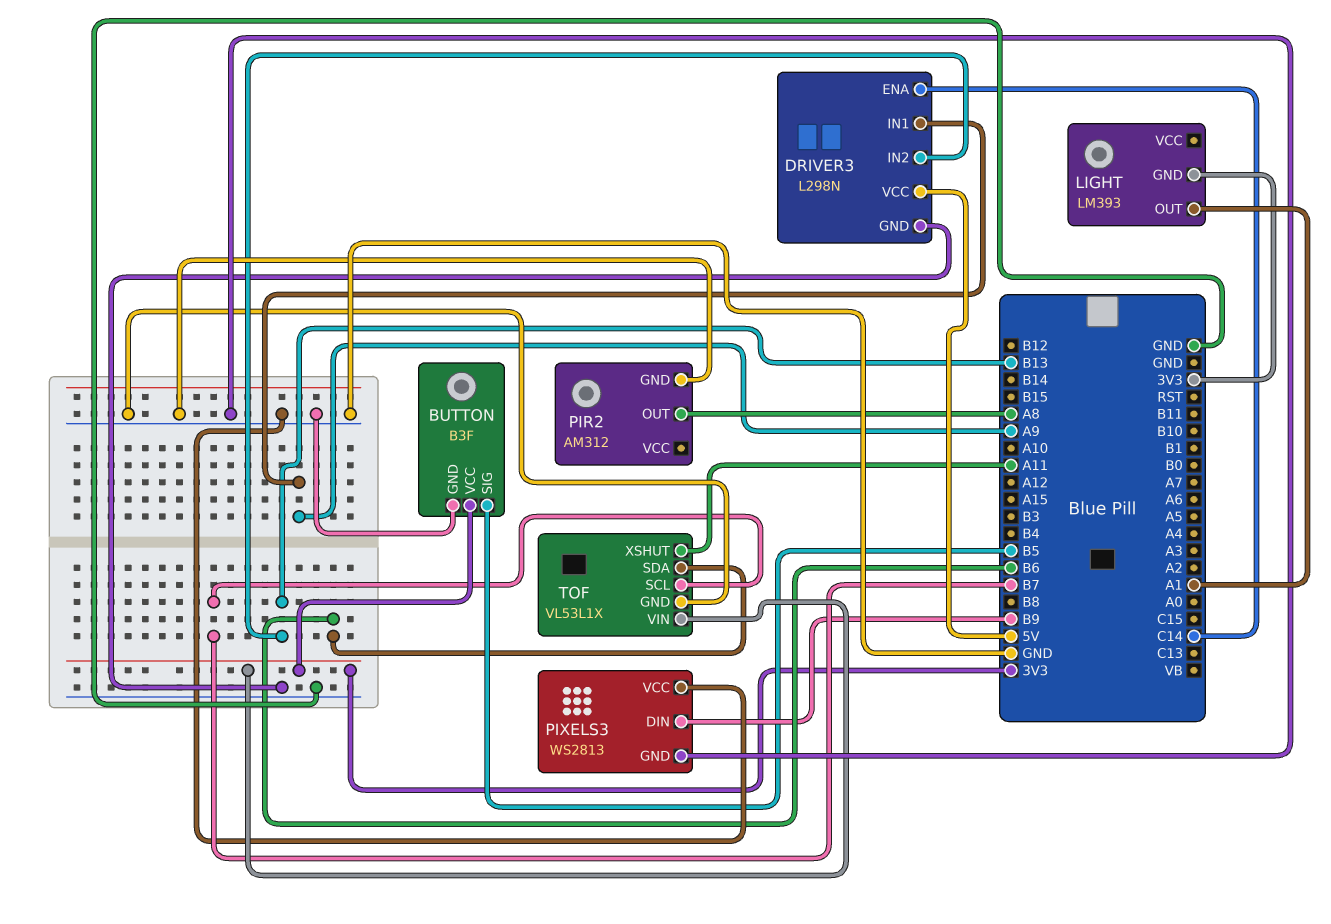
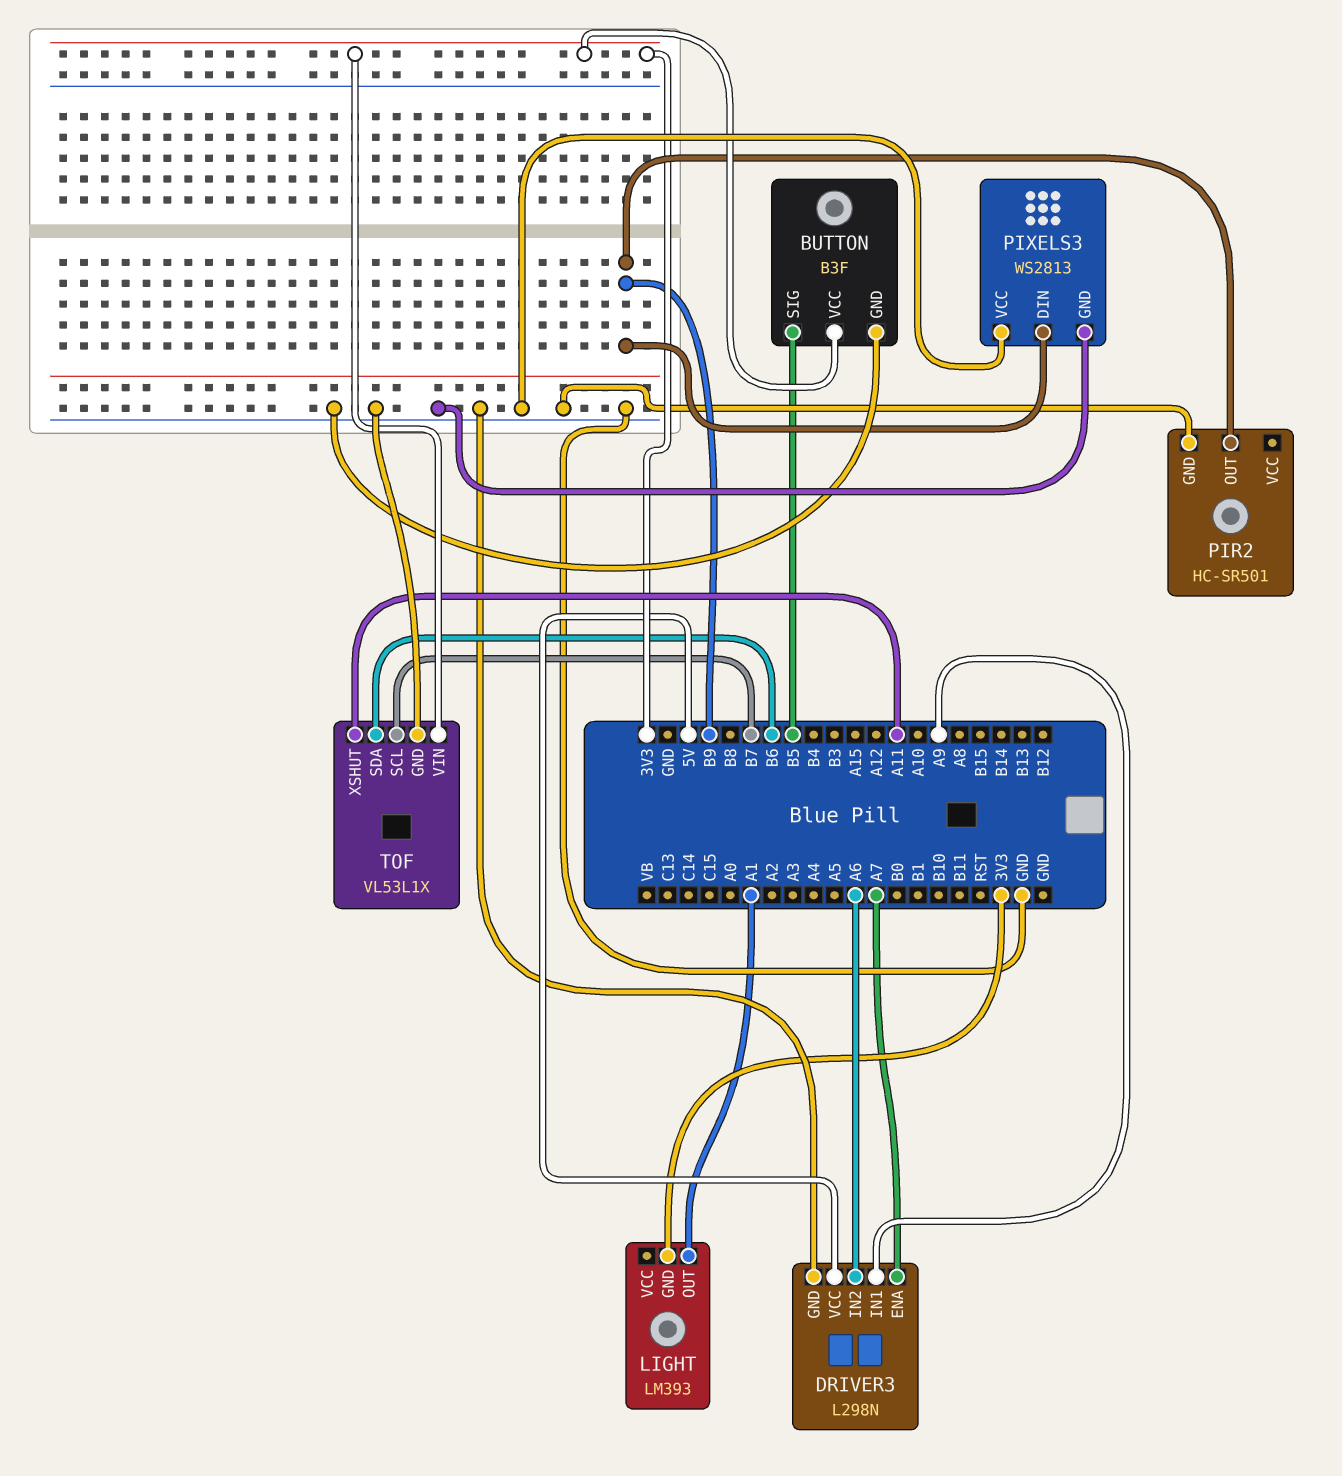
DRIVER3 pin ENA: C14 -> A7
DRIVER3 pin IN2: B13 -> A6
PIR2: AM312 -> HC-SR501
PIR2 pin OUT: A8 -> B9

